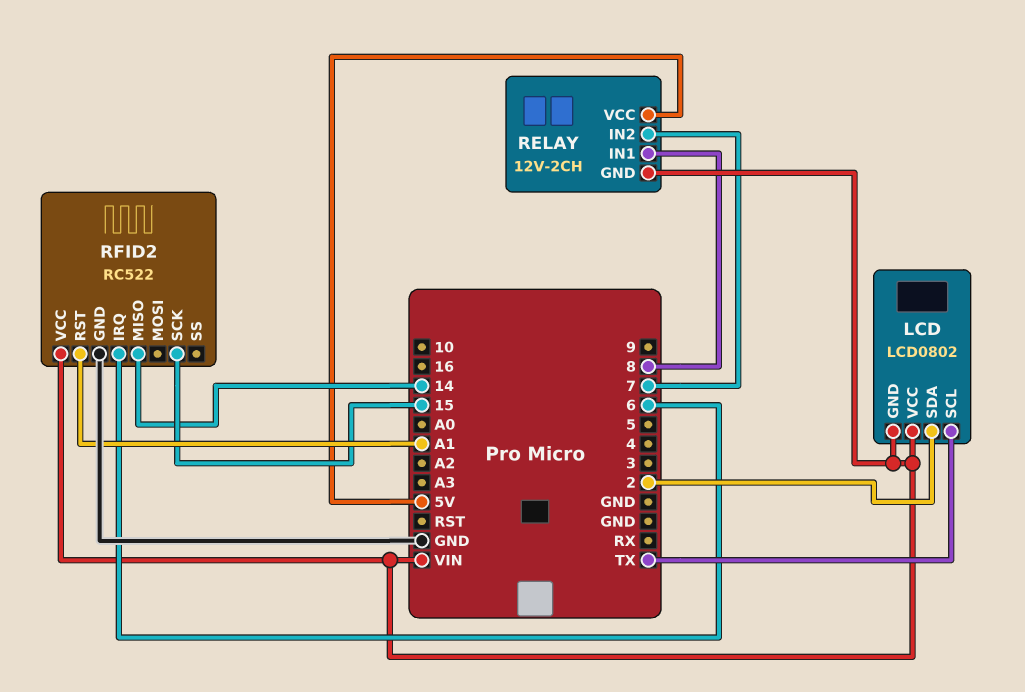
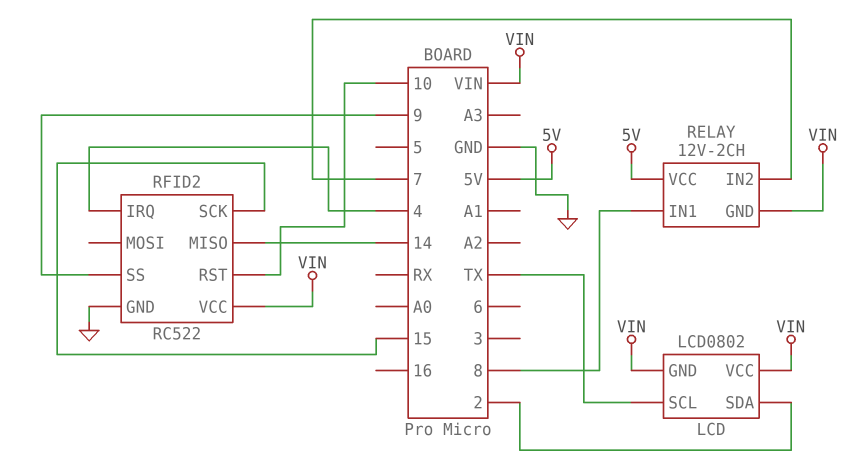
RFID2 pin IRQ: 6 -> 4
RFID2 pin RST: A1 -> 10
RFID2 pin SS: none -> 9

